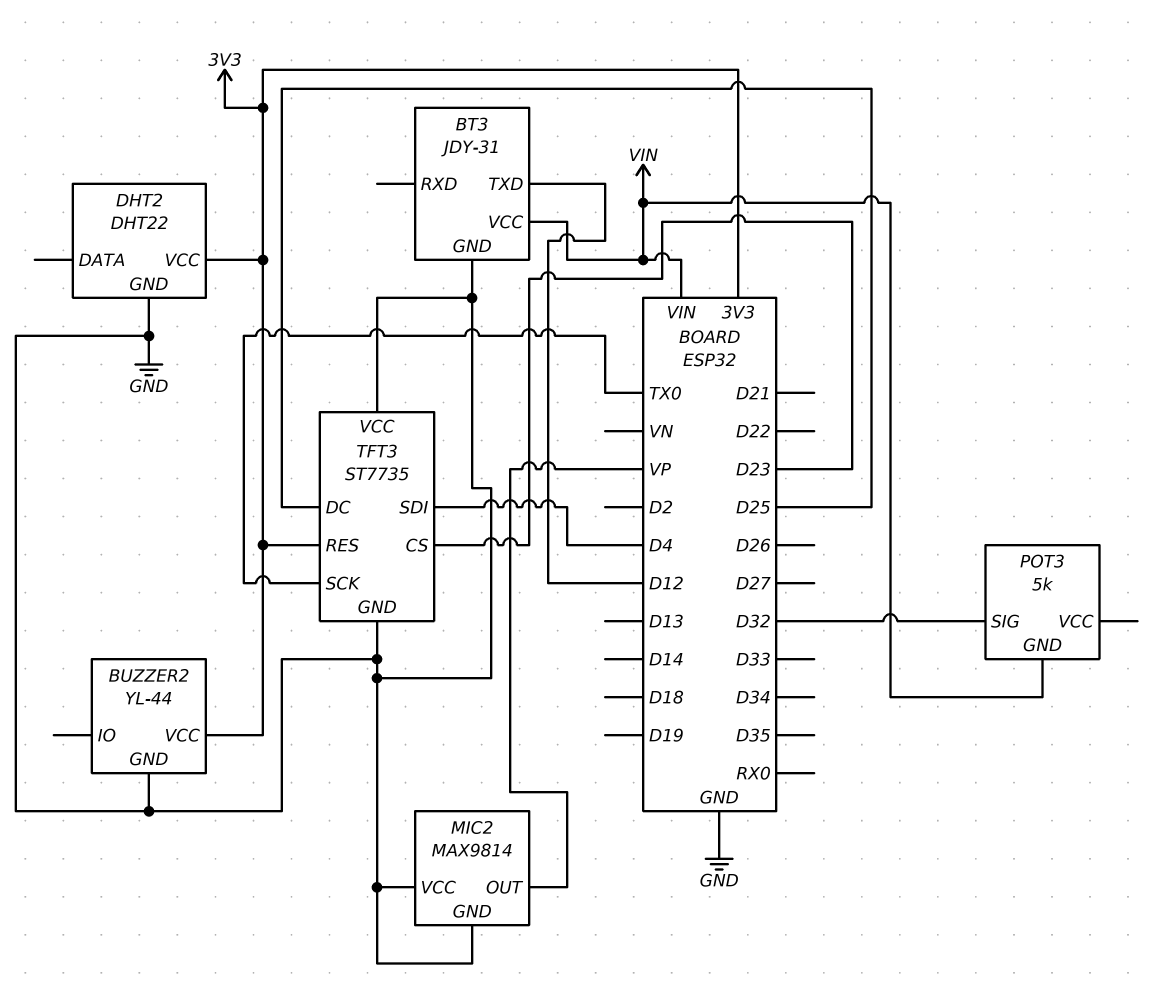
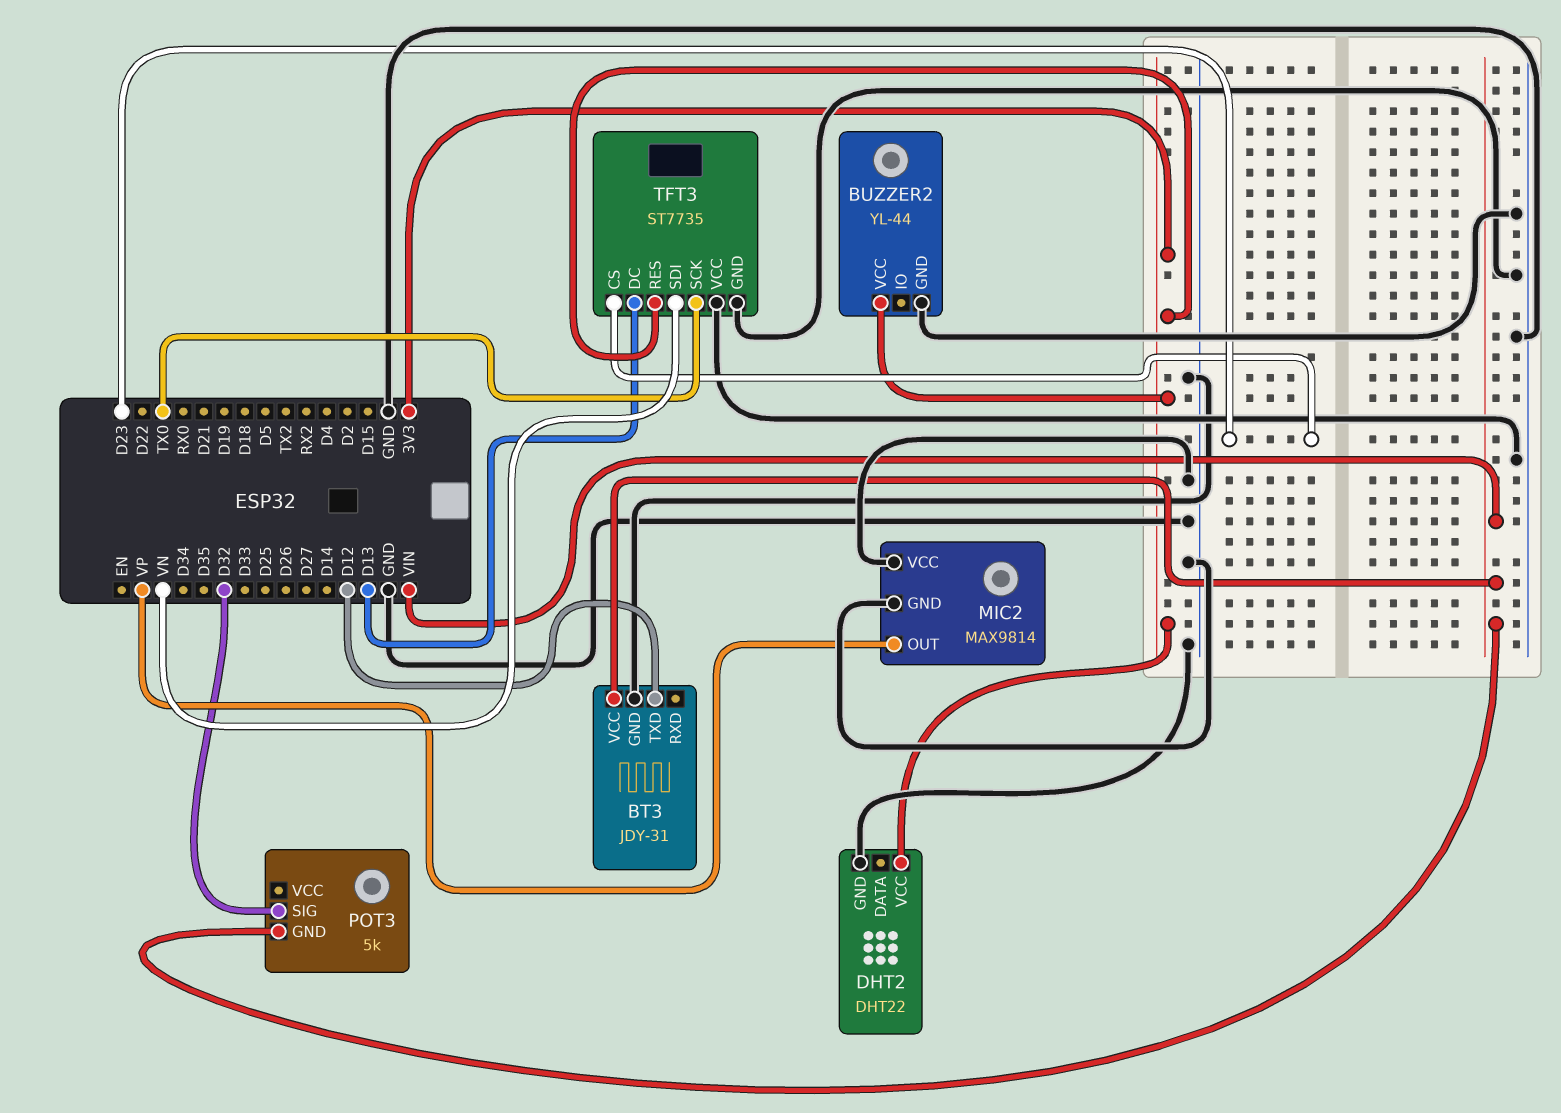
TFT3 pin DC: D25 -> D13
TFT3 pin SDI: D4 -> VN

